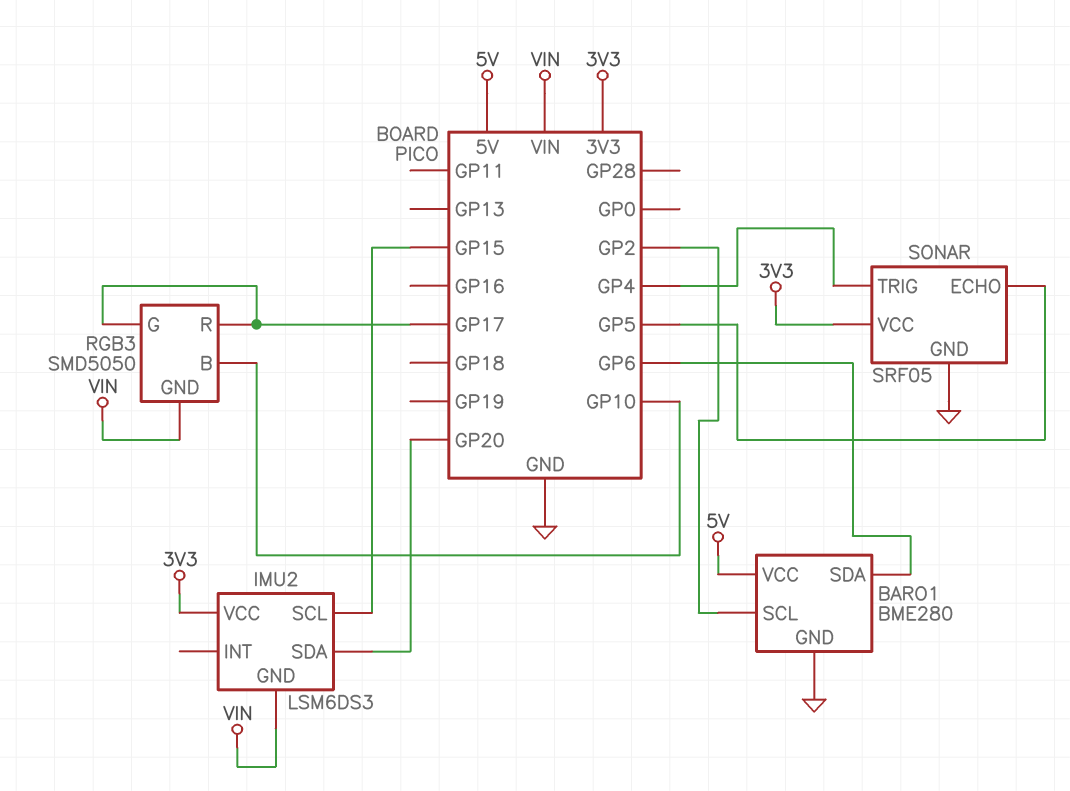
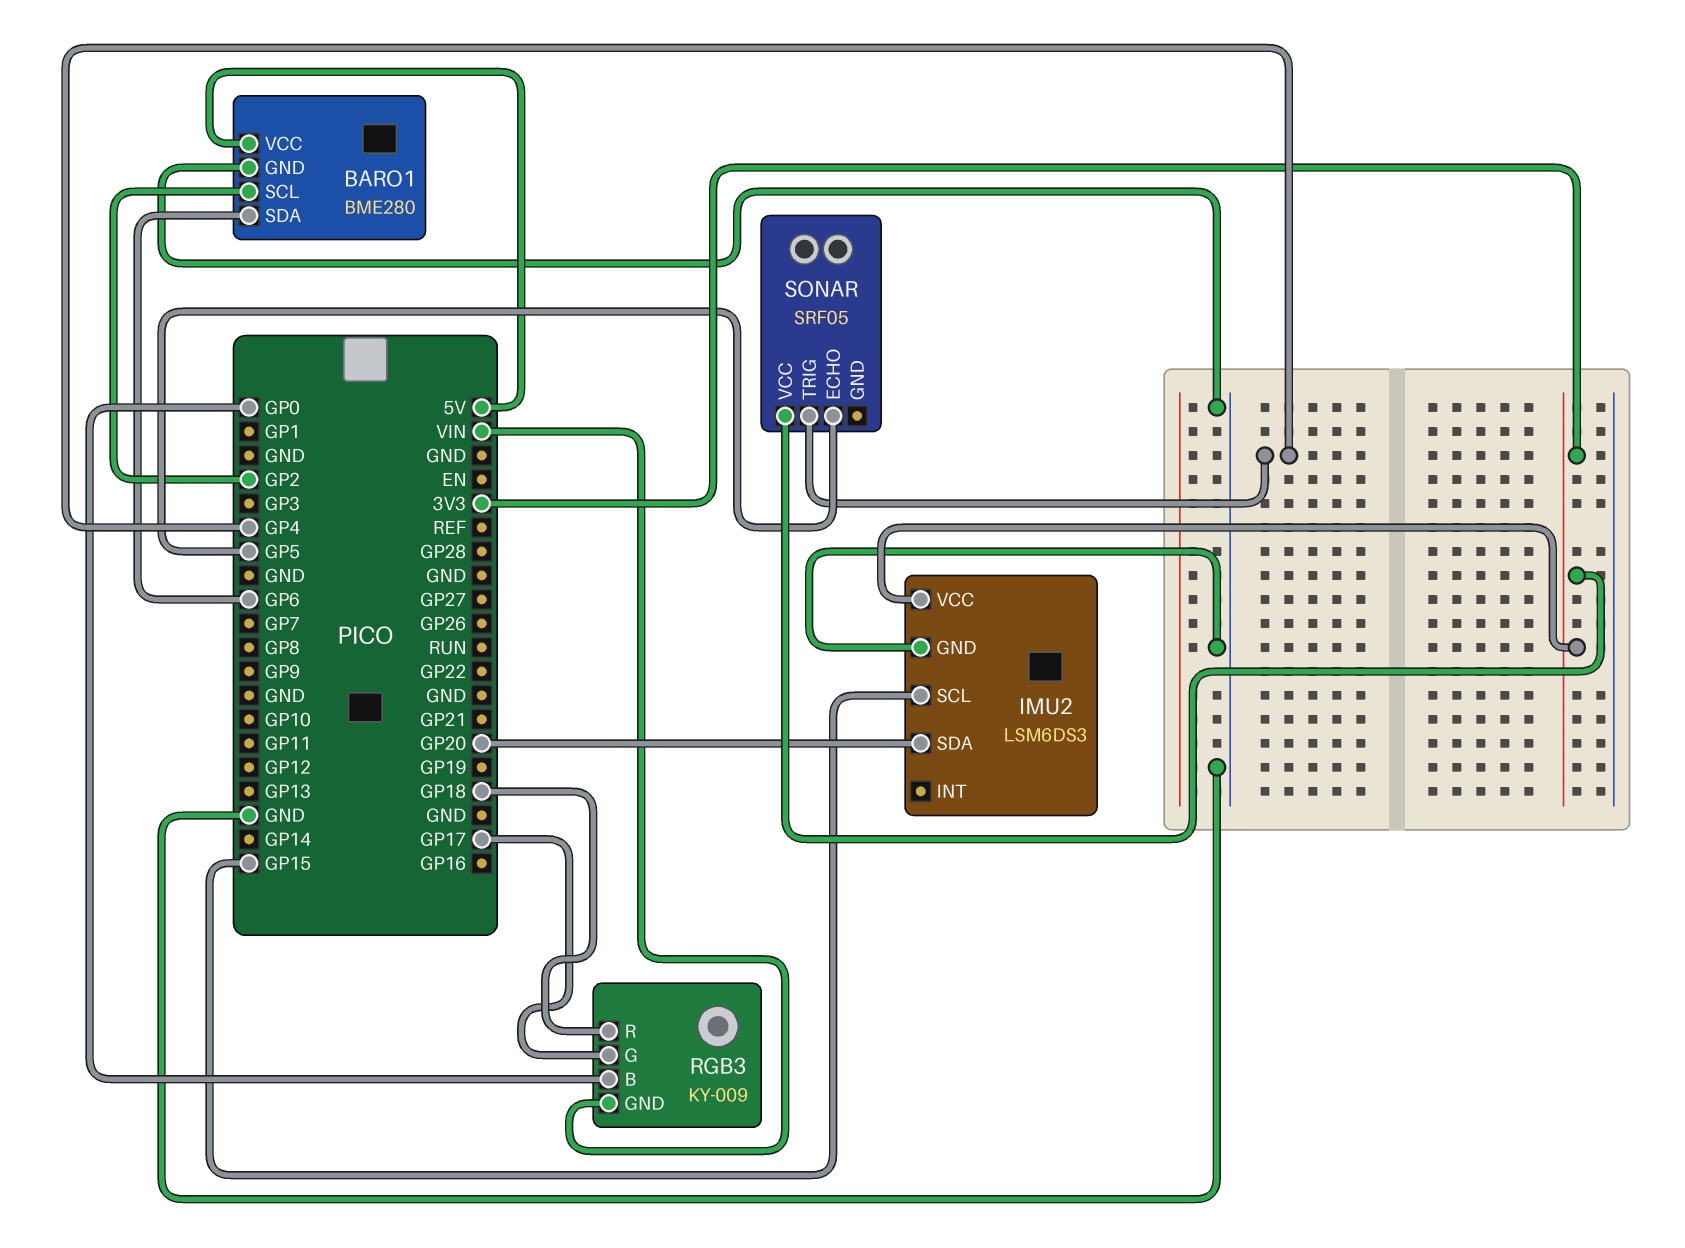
IMU2 pin GND: VIN -> GND
RGB3: SMD5050 -> KY-009
RGB3 pin B: GP10 -> GP0
RGB3 pin R: GP17 -> GP18
SONAR pin GND: GND -> none

